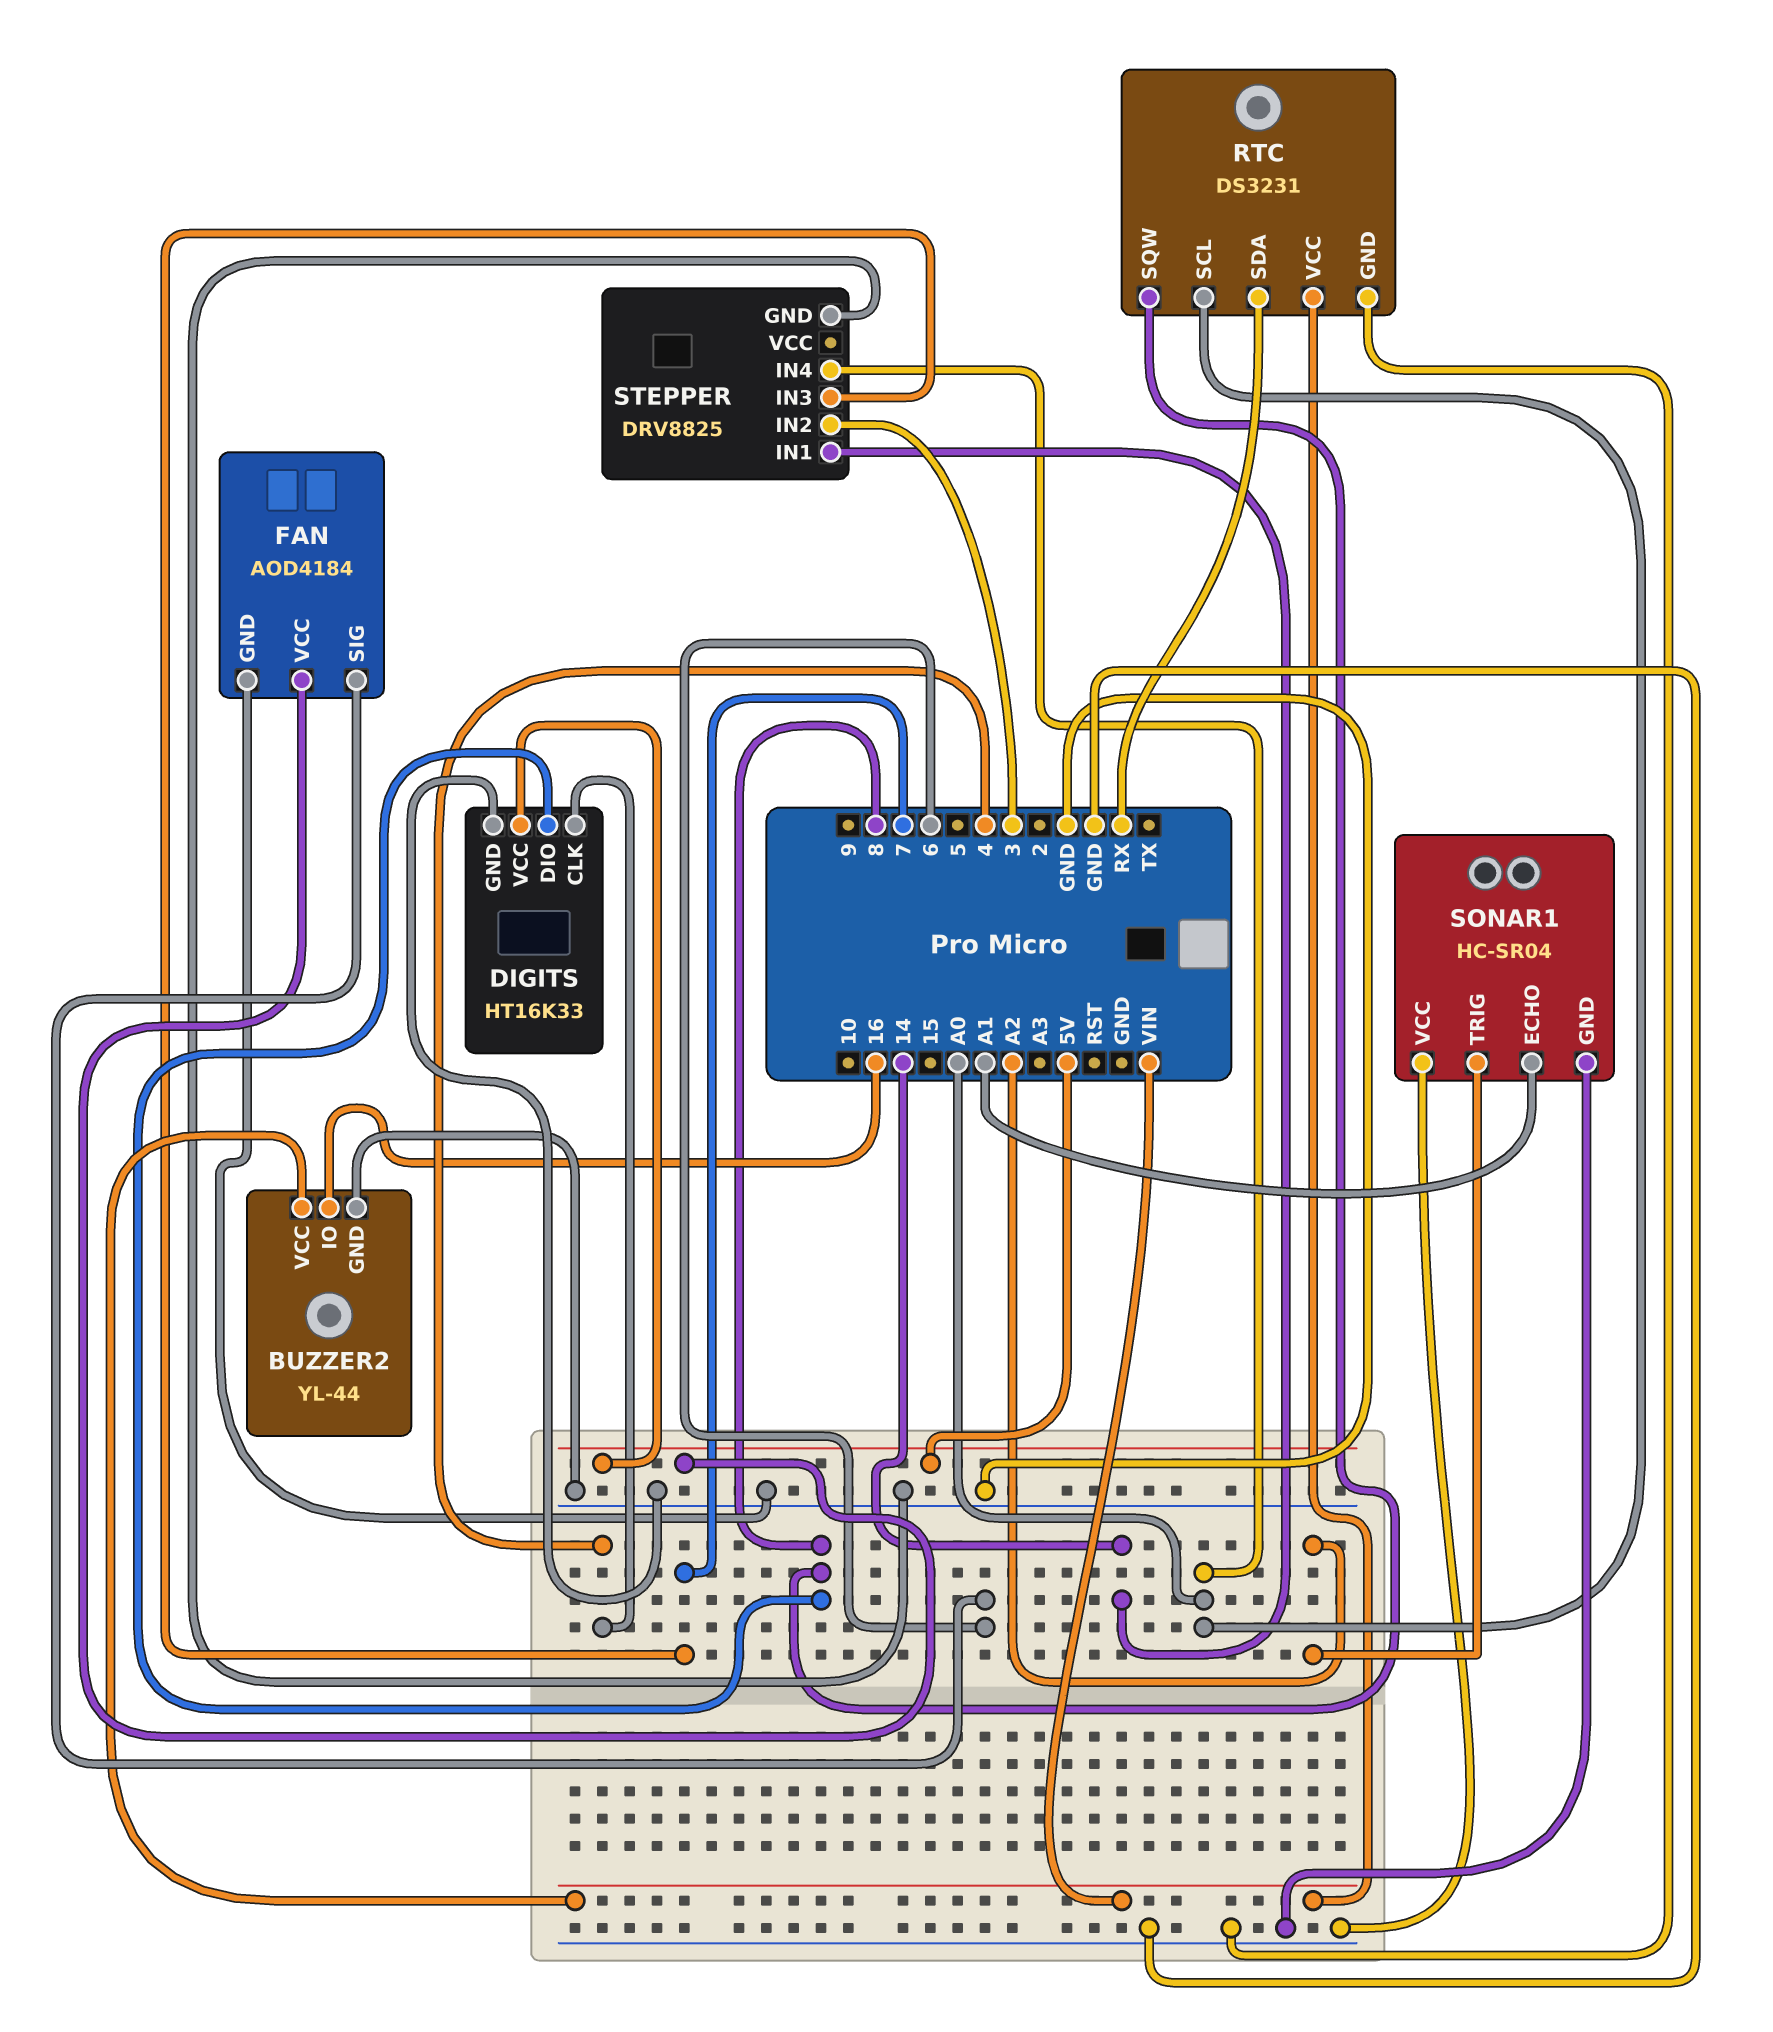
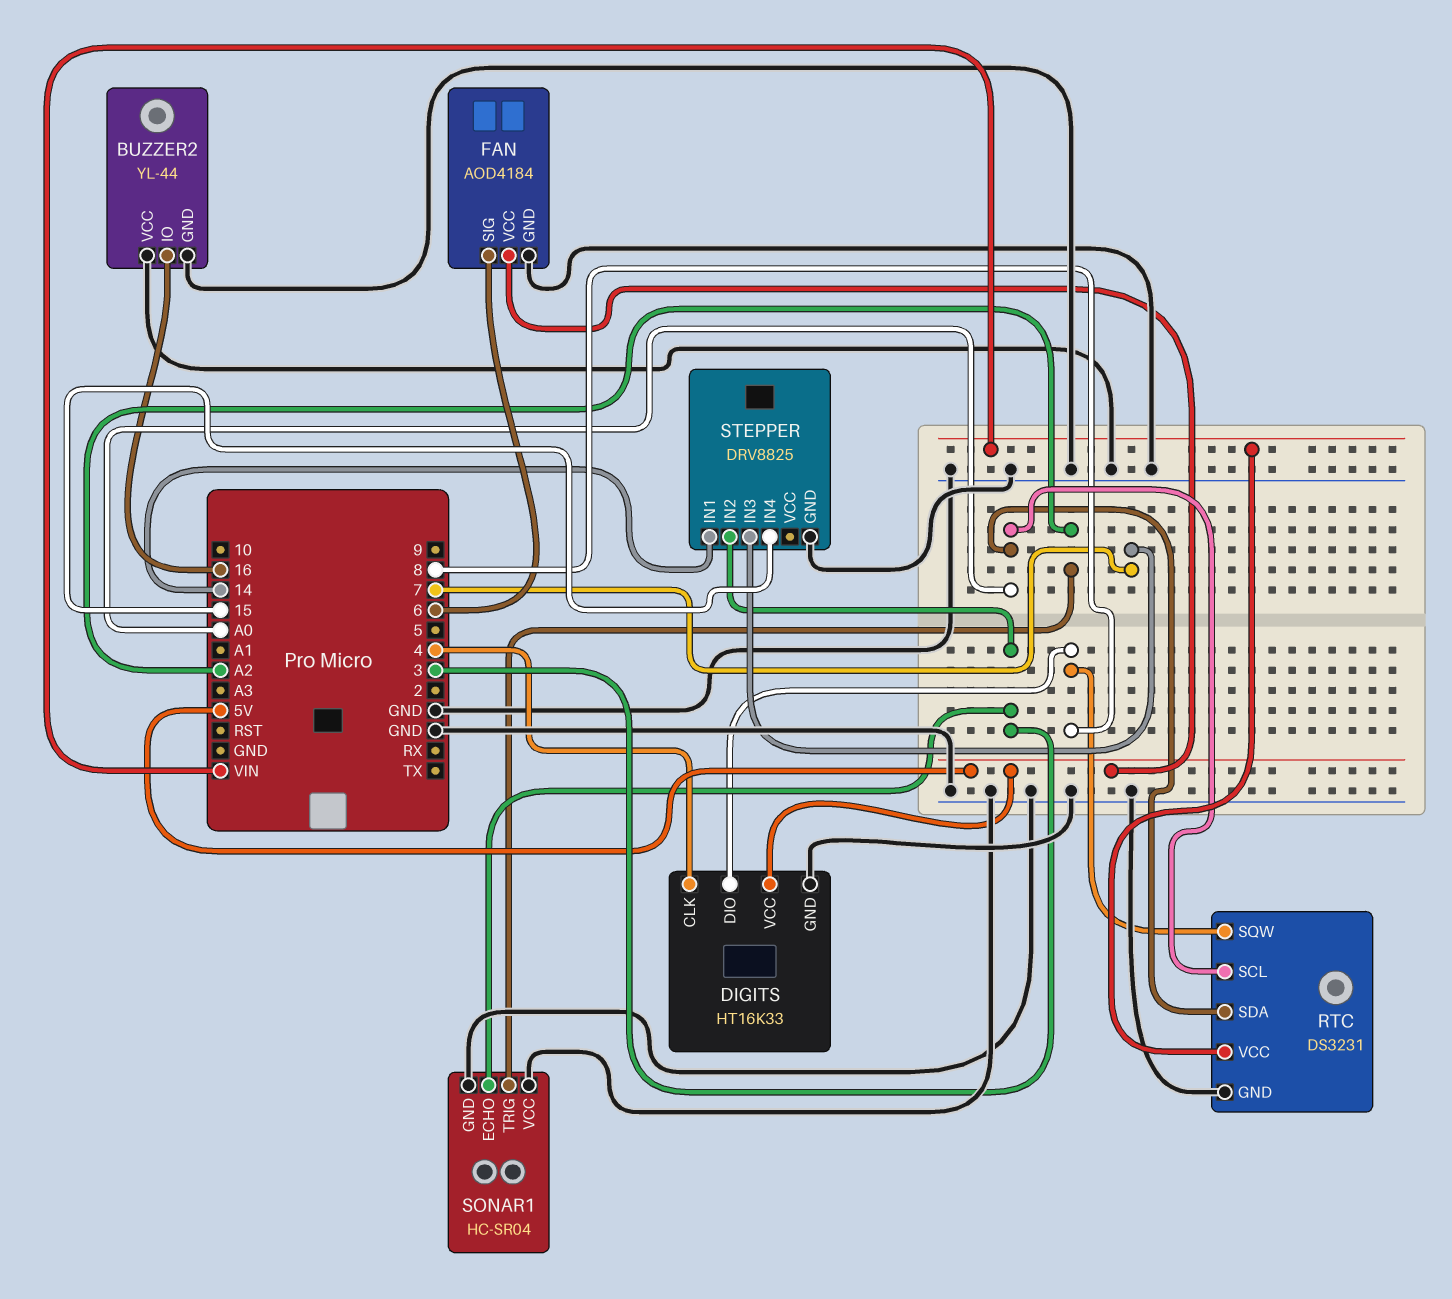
BUZZER2 pin VCC: VIN -> GND
RTC pin SDA: RX -> A0
SONAR1 pin ECHO: A1 -> 3
STEPPER pin IN4: A0 -> 15

